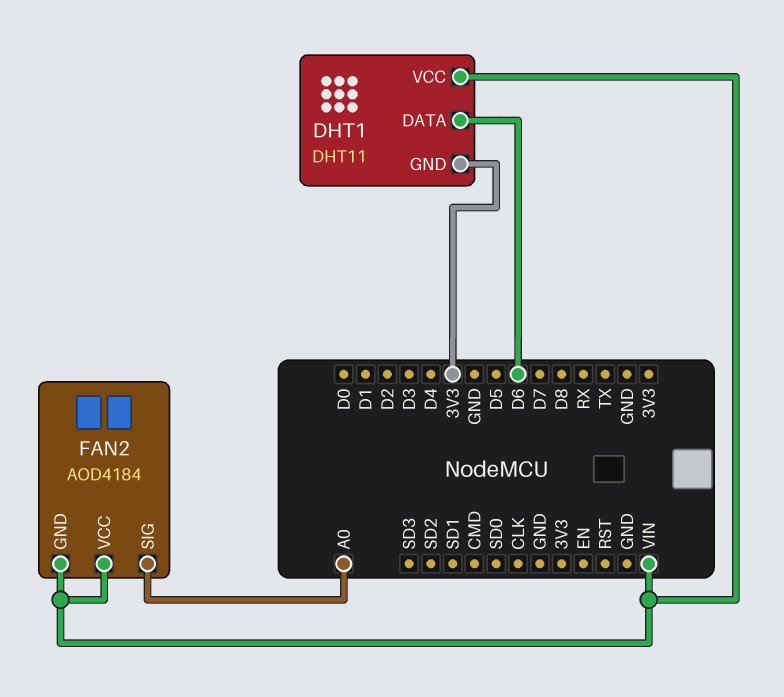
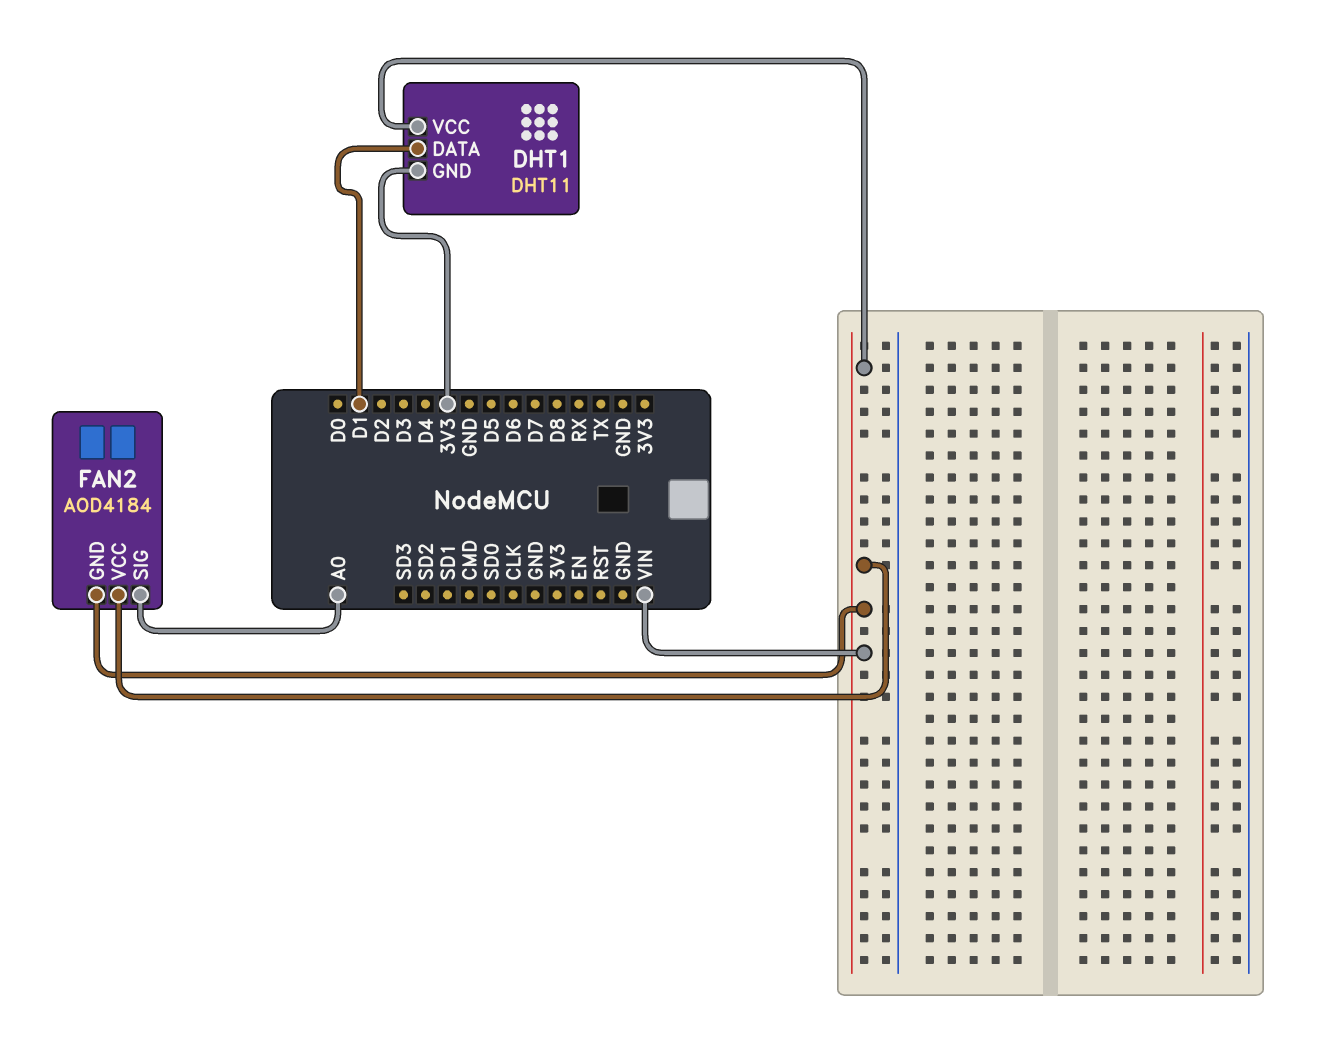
DHT1 pin DATA: D6 -> D1

